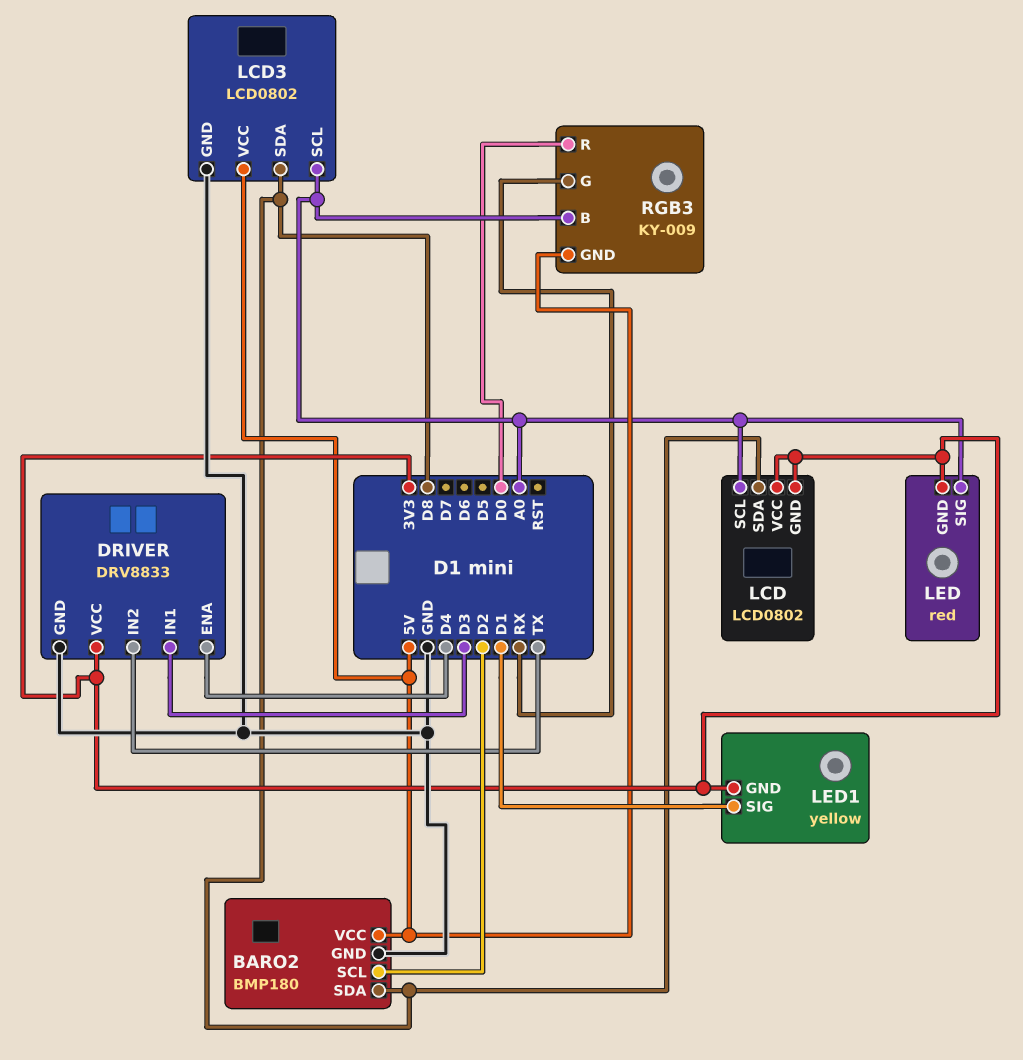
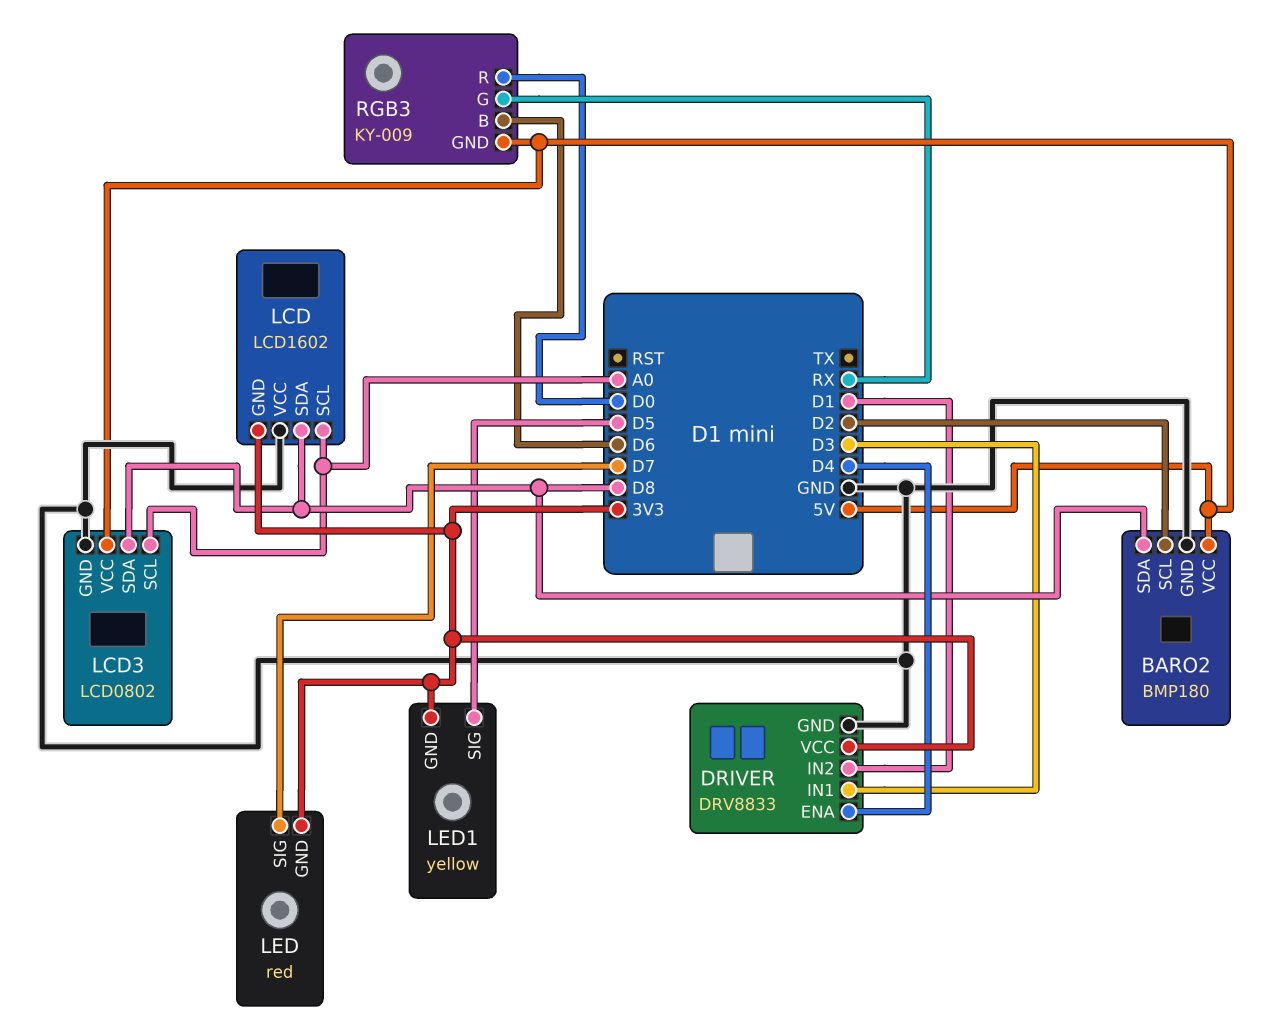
DRIVER pin IN2: TX -> D1
LCD: LCD0802 -> LCD1602
LCD pin VCC: 3V3 -> GND
LED pin SIG: A0 -> D7
LED1 pin SIG: D1 -> D5
RGB3 pin B: A0 -> D6

